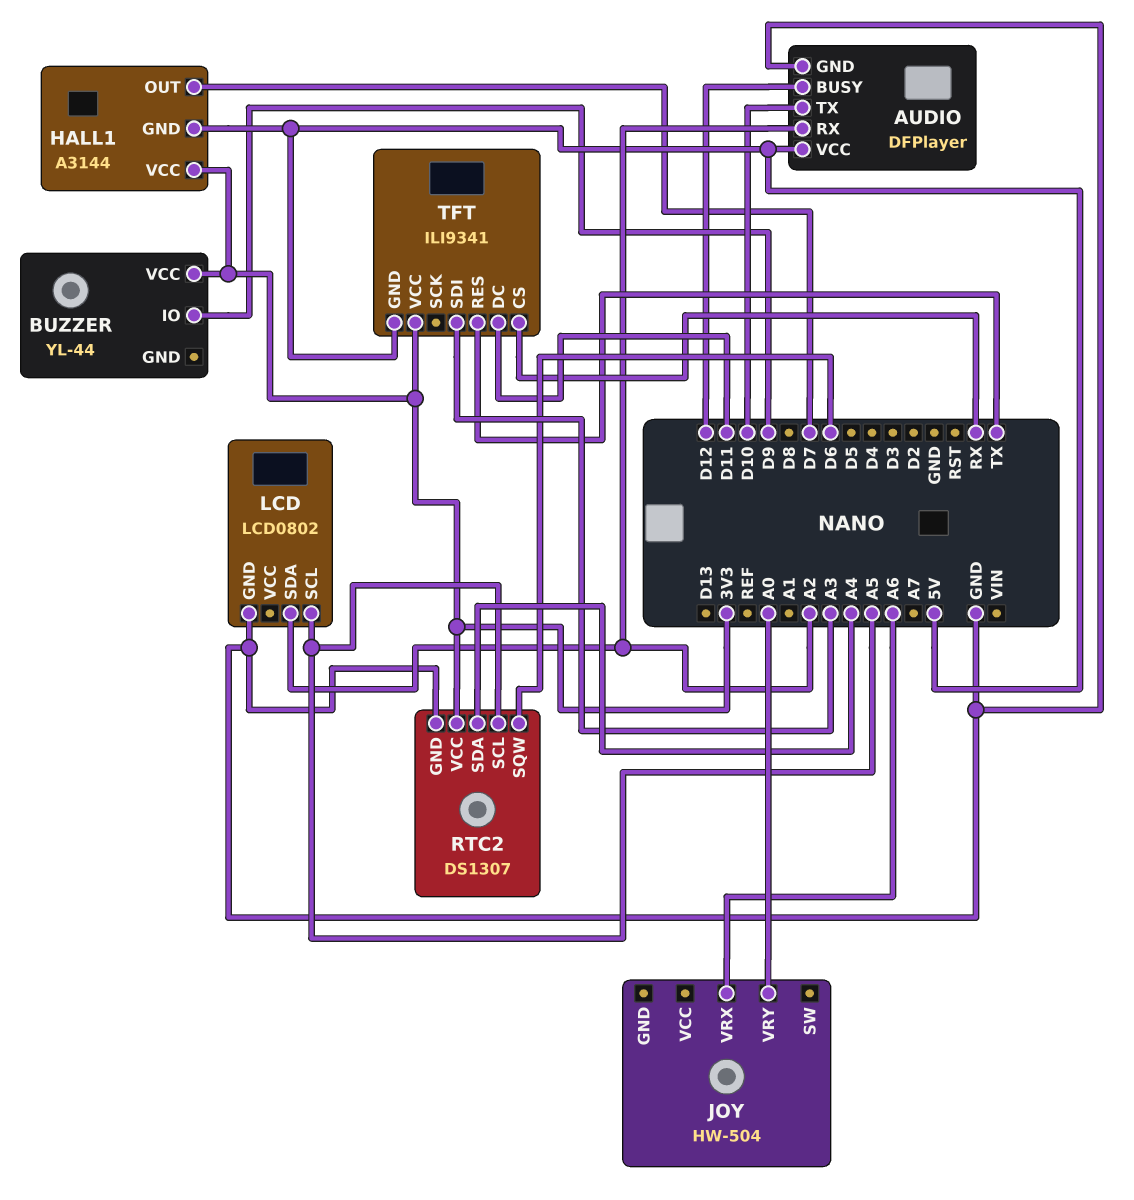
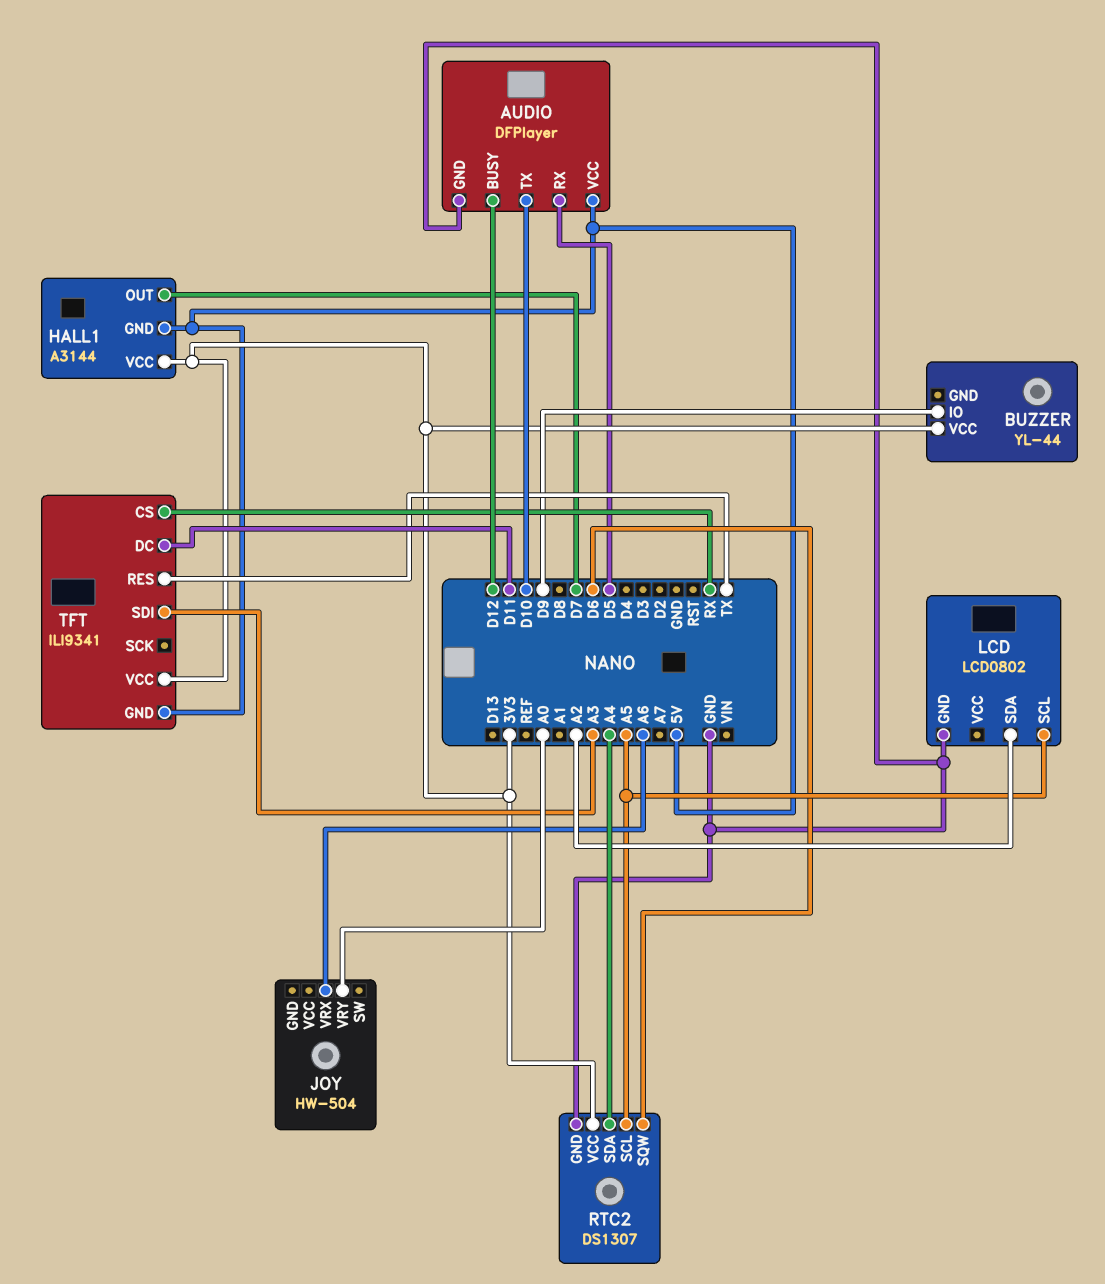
AUDIO pin RX: A2 -> D5

